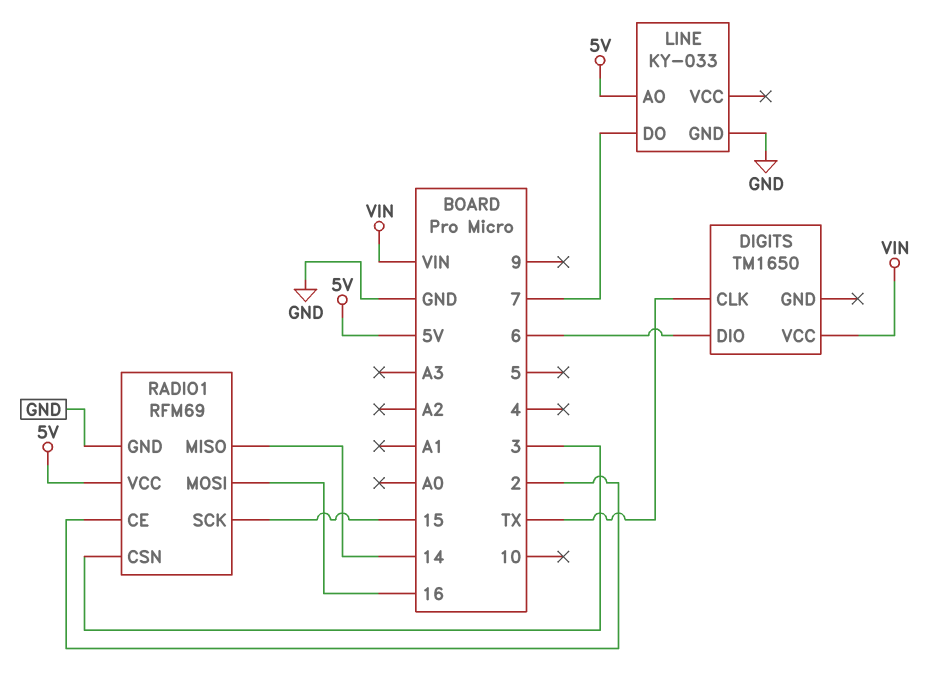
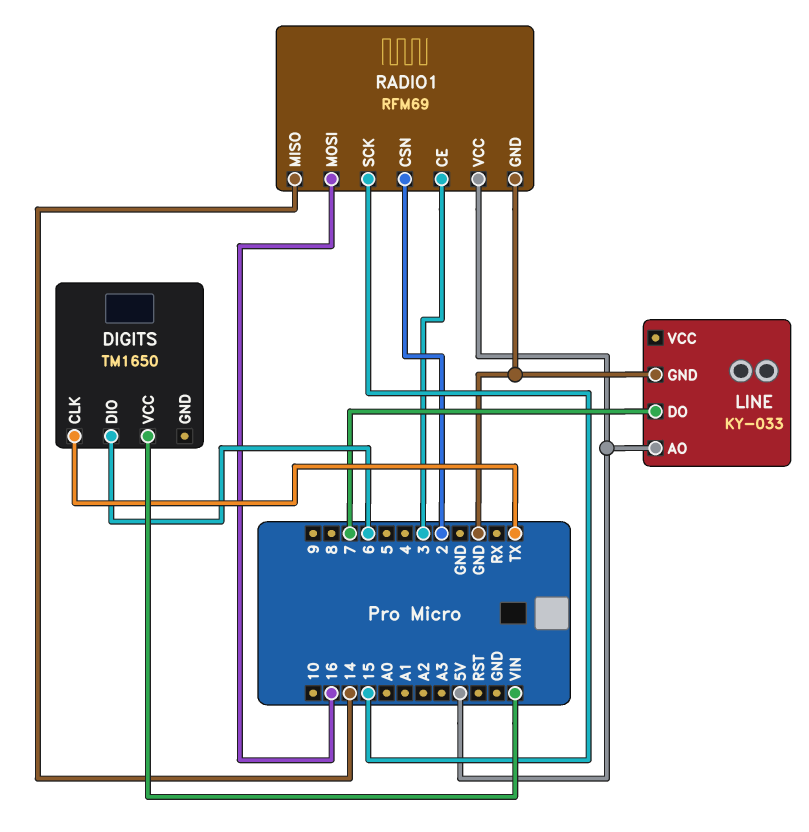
RADIO1 pin CE: 2 -> 3
RADIO1 pin CSN: 3 -> 2

